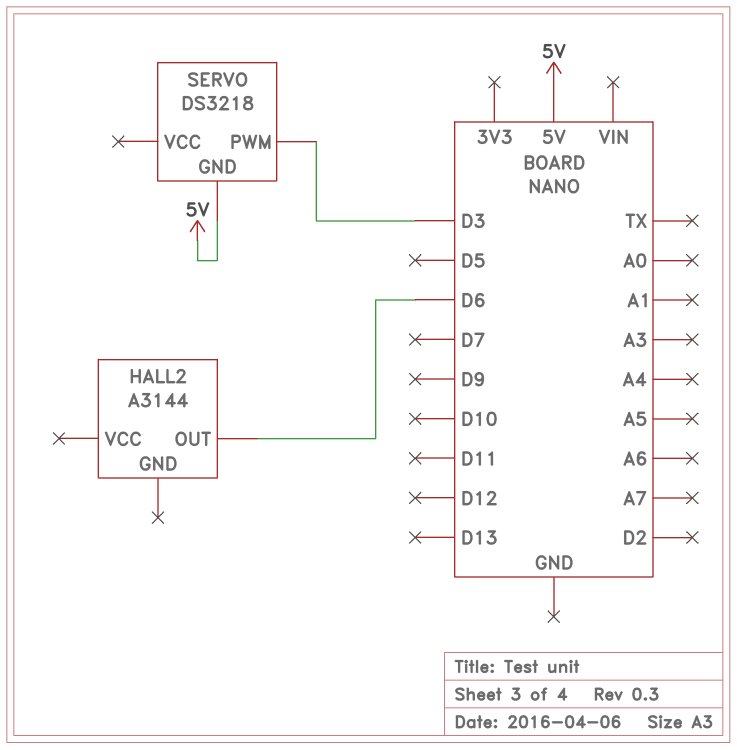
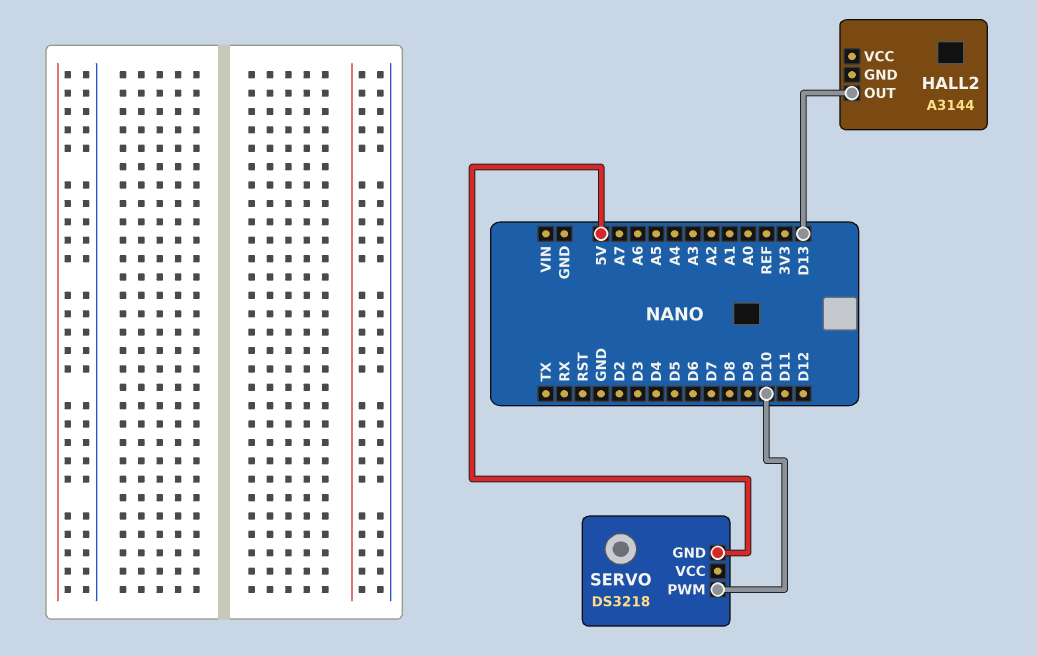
HALL2 pin OUT: D6 -> D13
SERVO pin PWM: D3 -> D10

